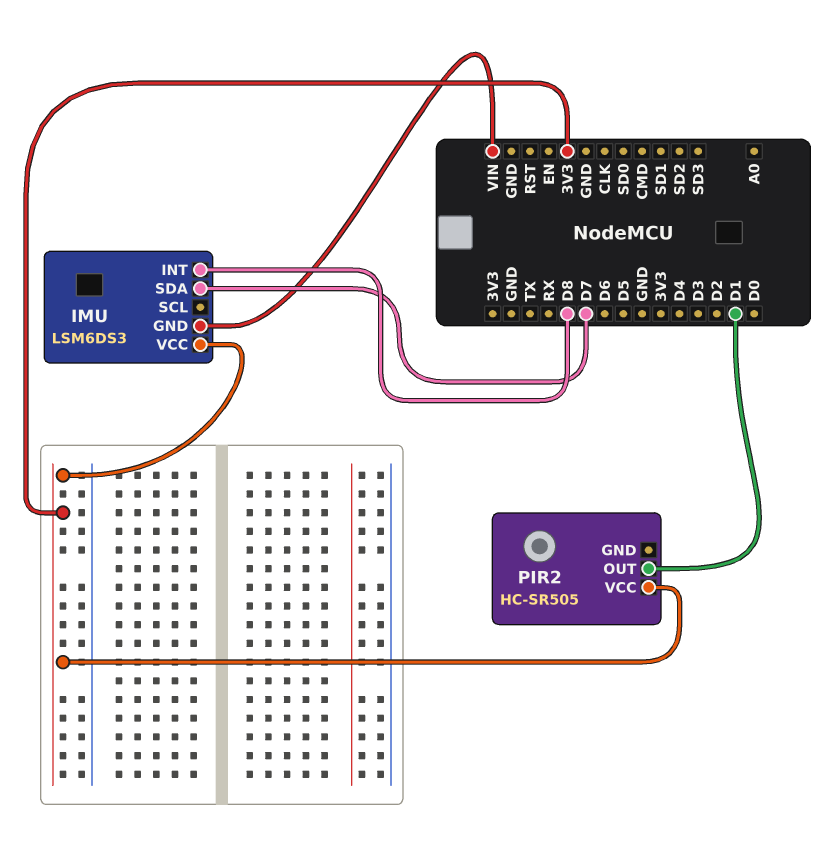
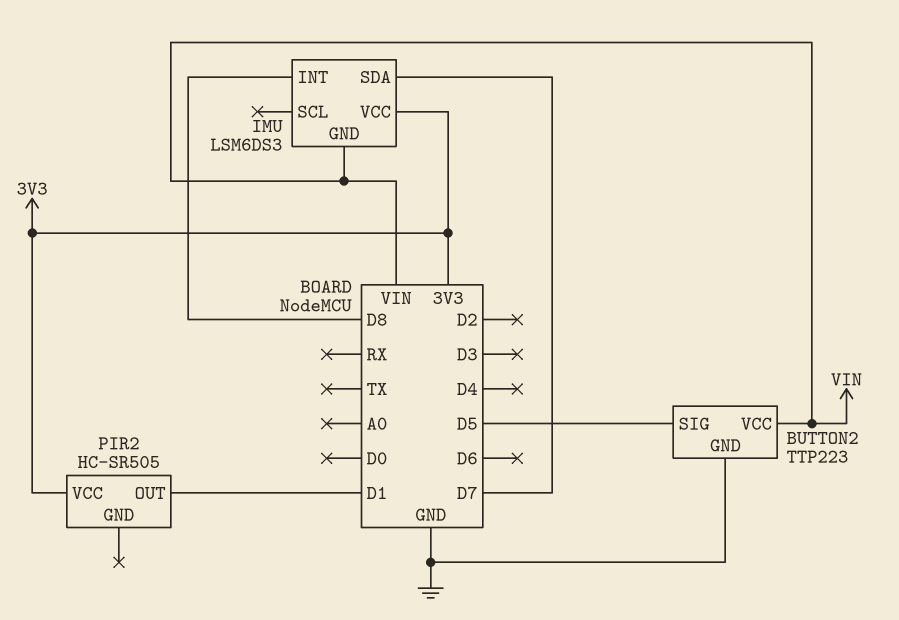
BUTTON2: none -> TTP223
BUTTON2 pin GND: none -> GND
BUTTON2 pin SIG: none -> D5
BUTTON2 pin VCC: none -> VIN

